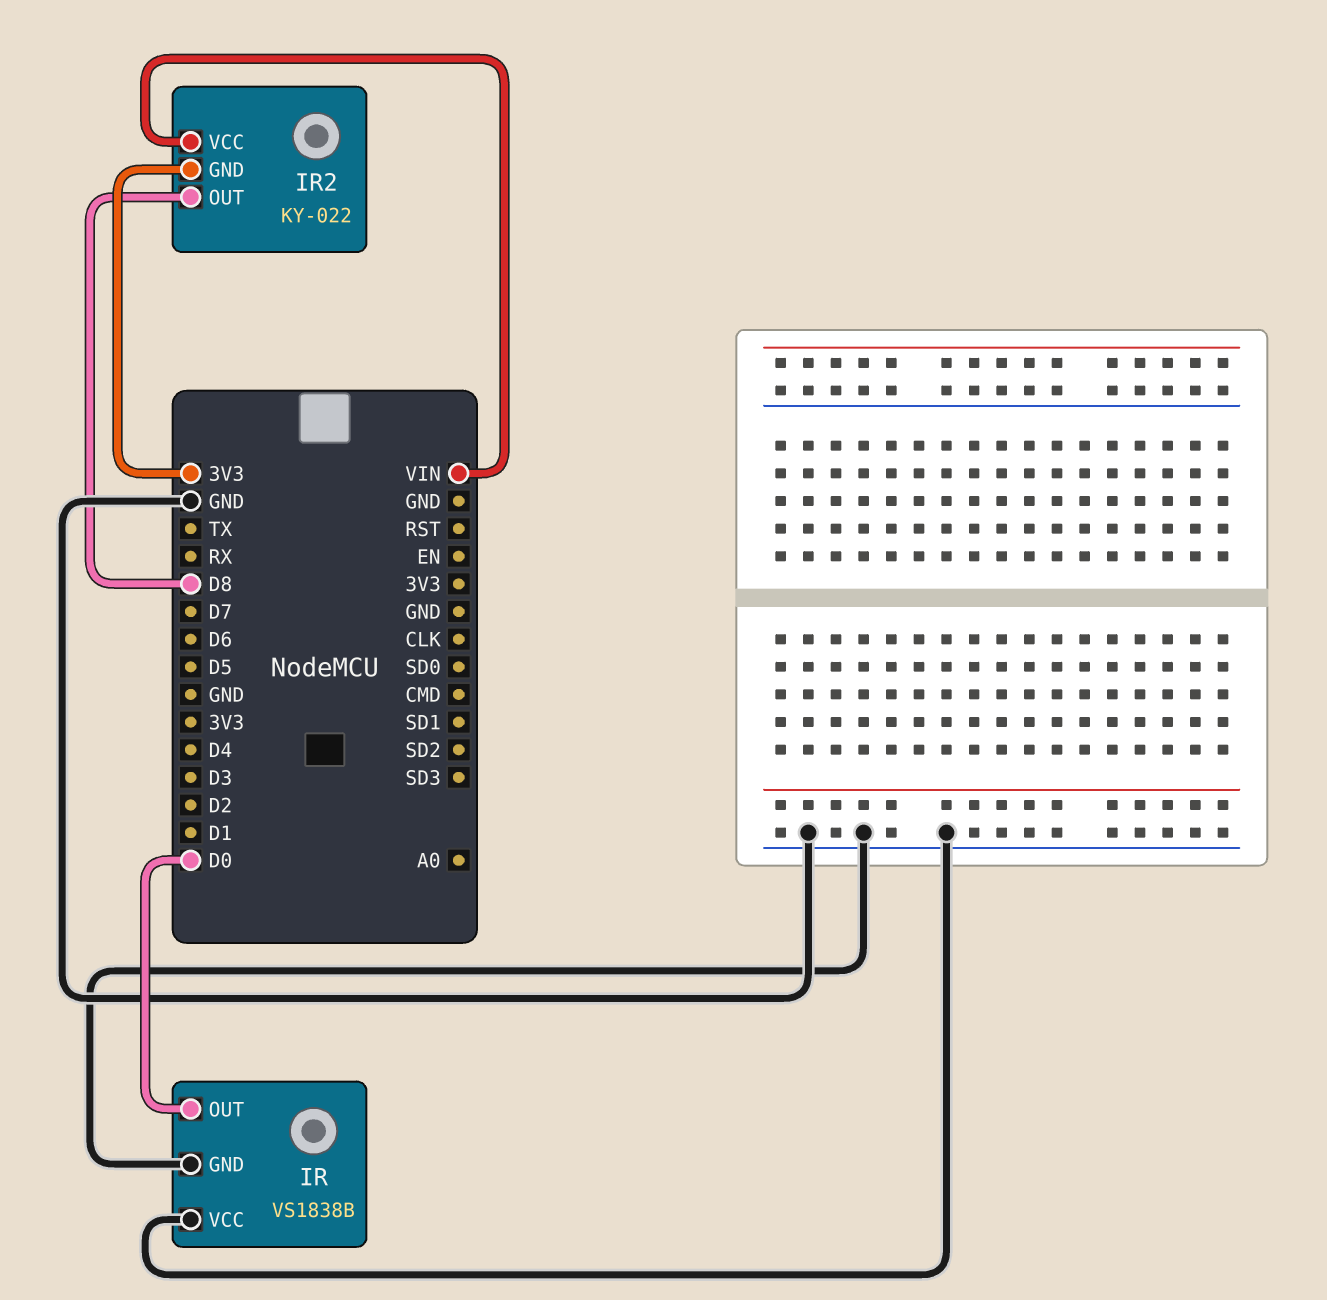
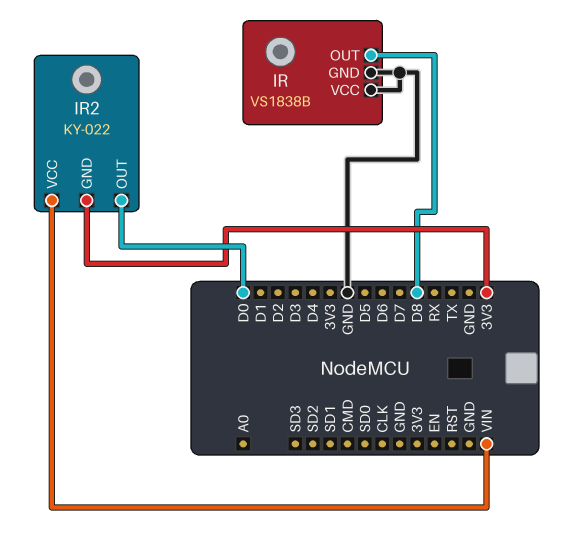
IR pin OUT: D0 -> D8
IR2 pin OUT: D8 -> D0

